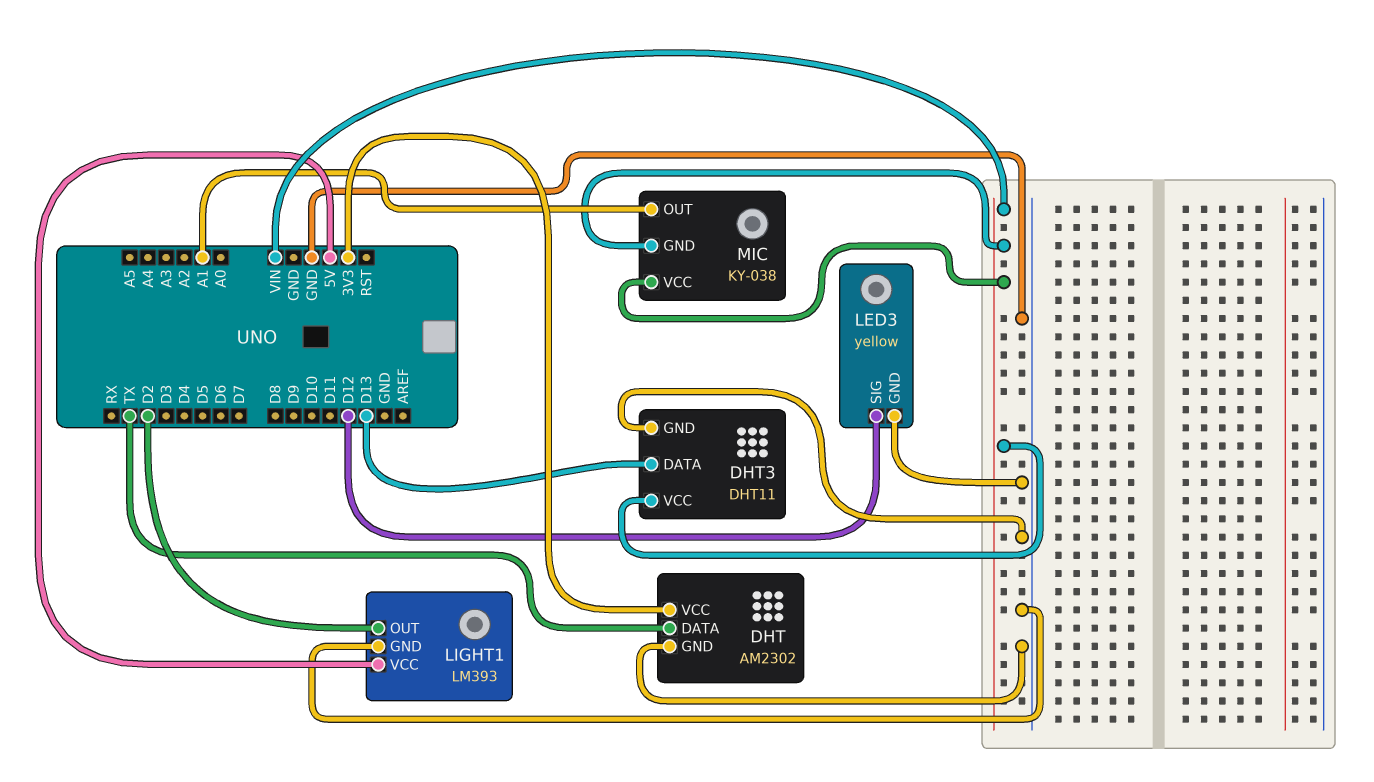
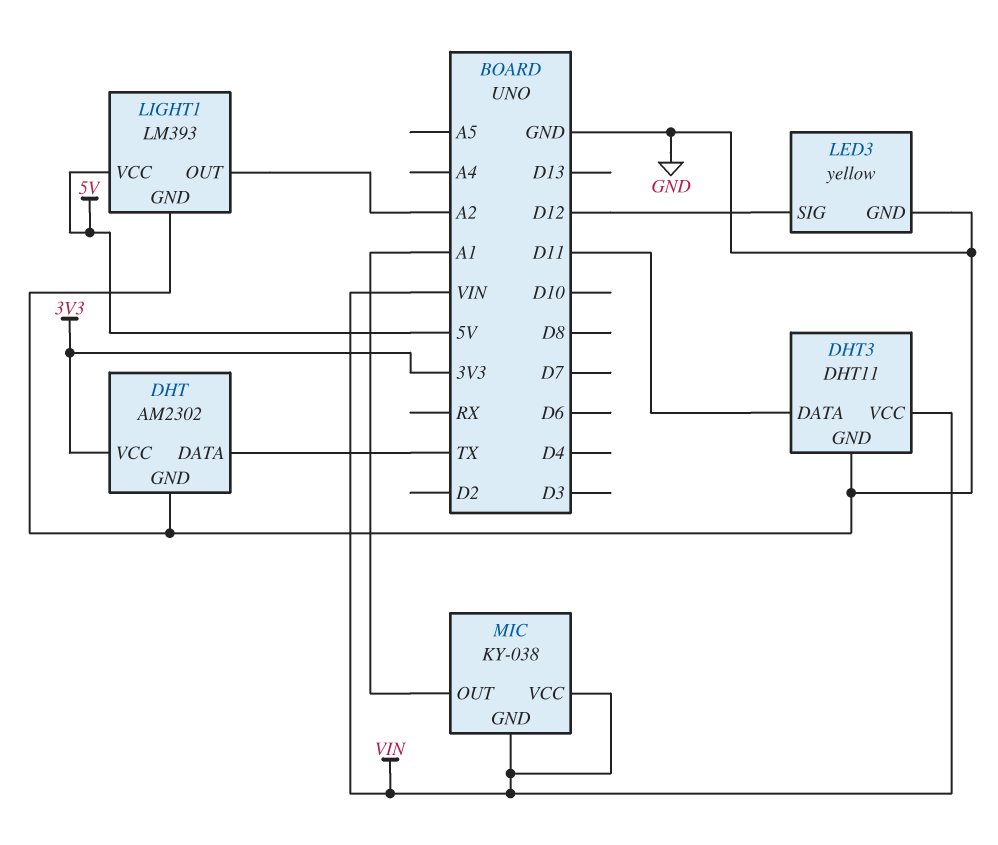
DHT3 pin DATA: D13 -> D11
LIGHT1 pin OUT: D2 -> A2

